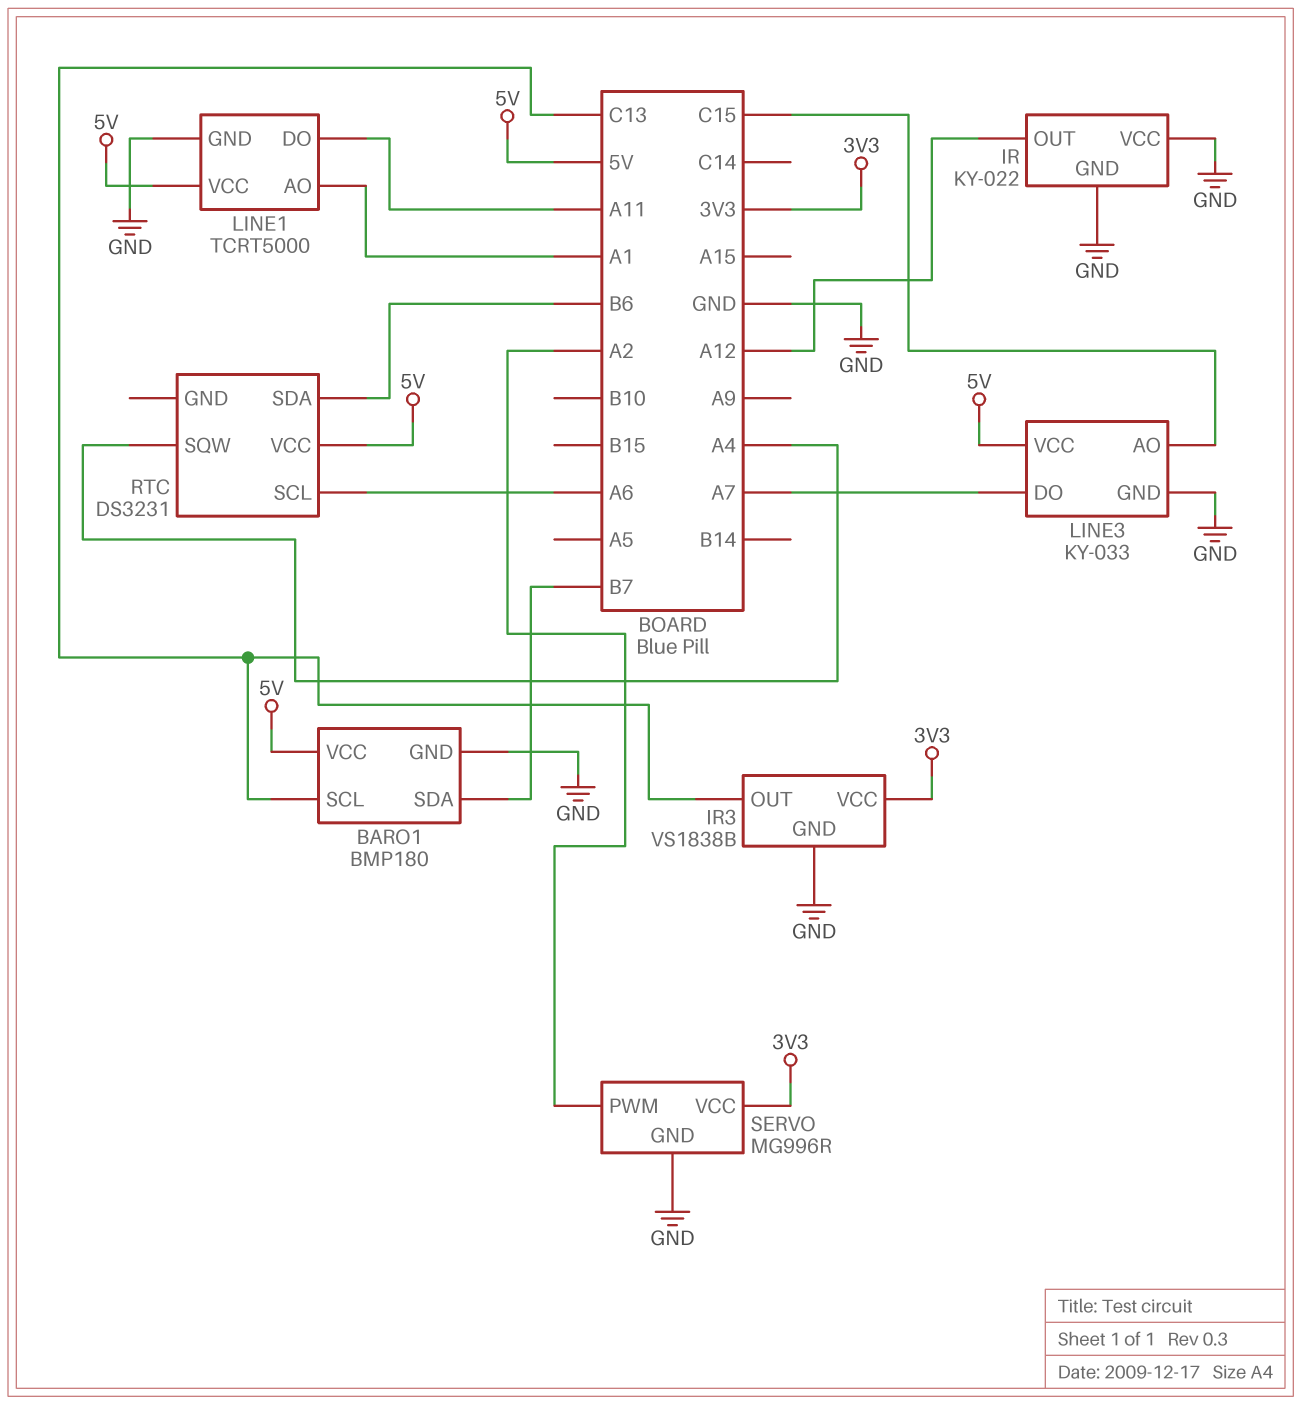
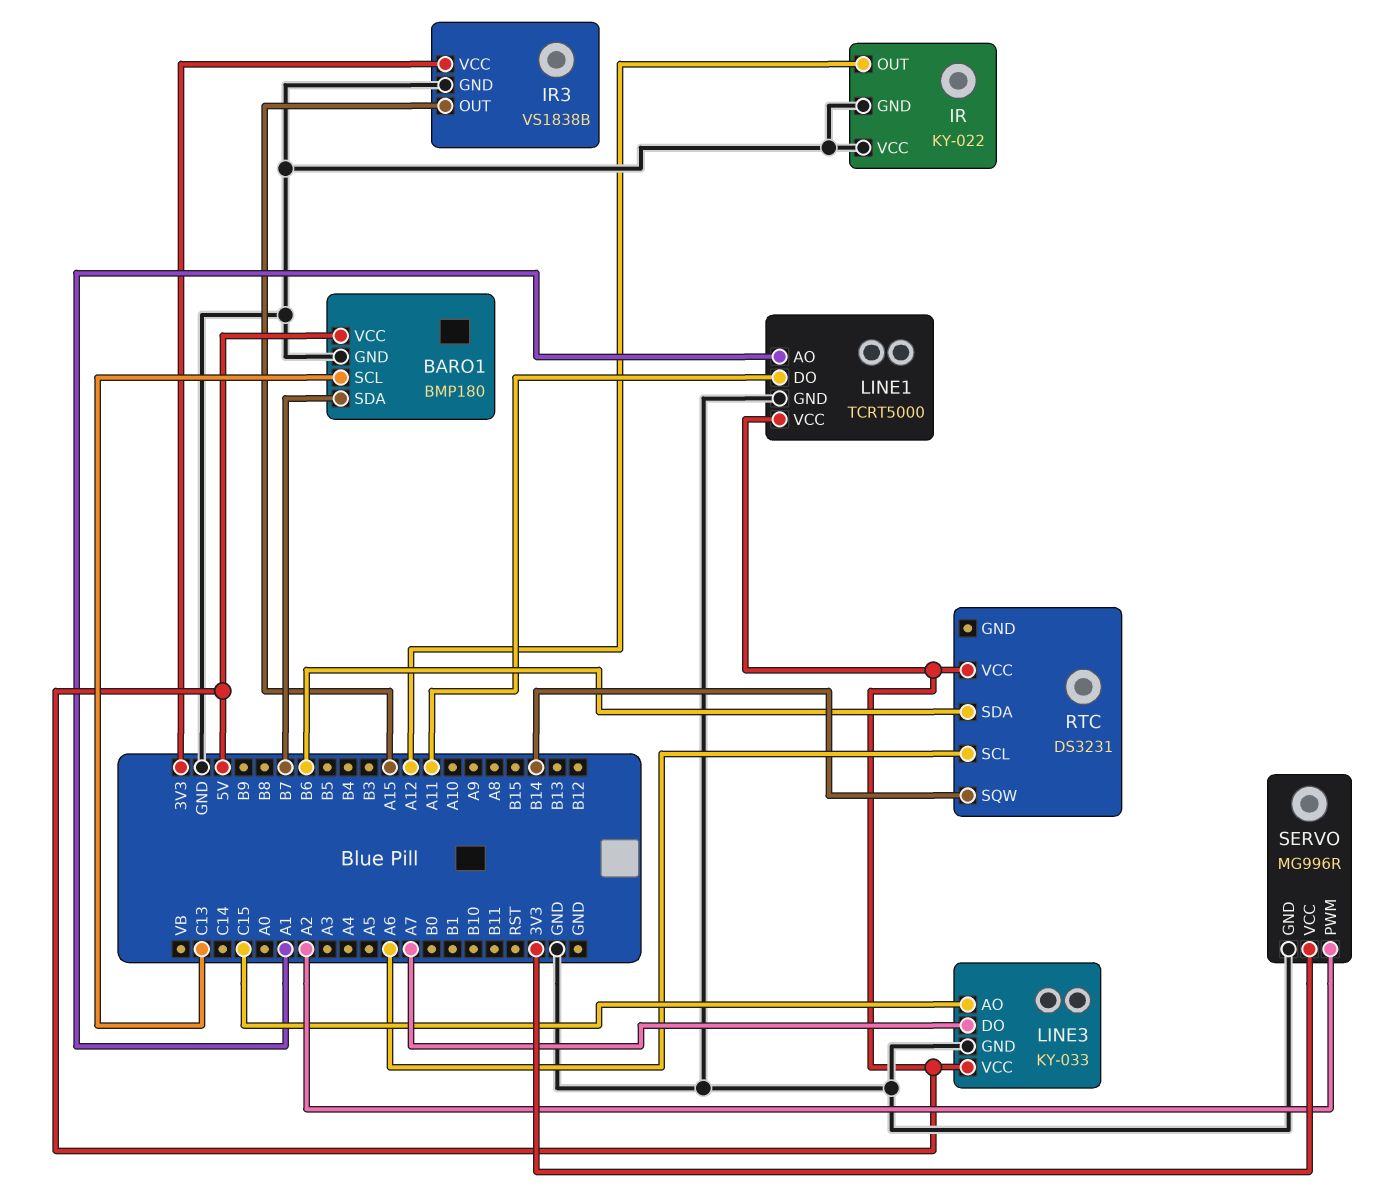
IR3 pin OUT: C13 -> A15
RTC pin SQW: A4 -> B14

